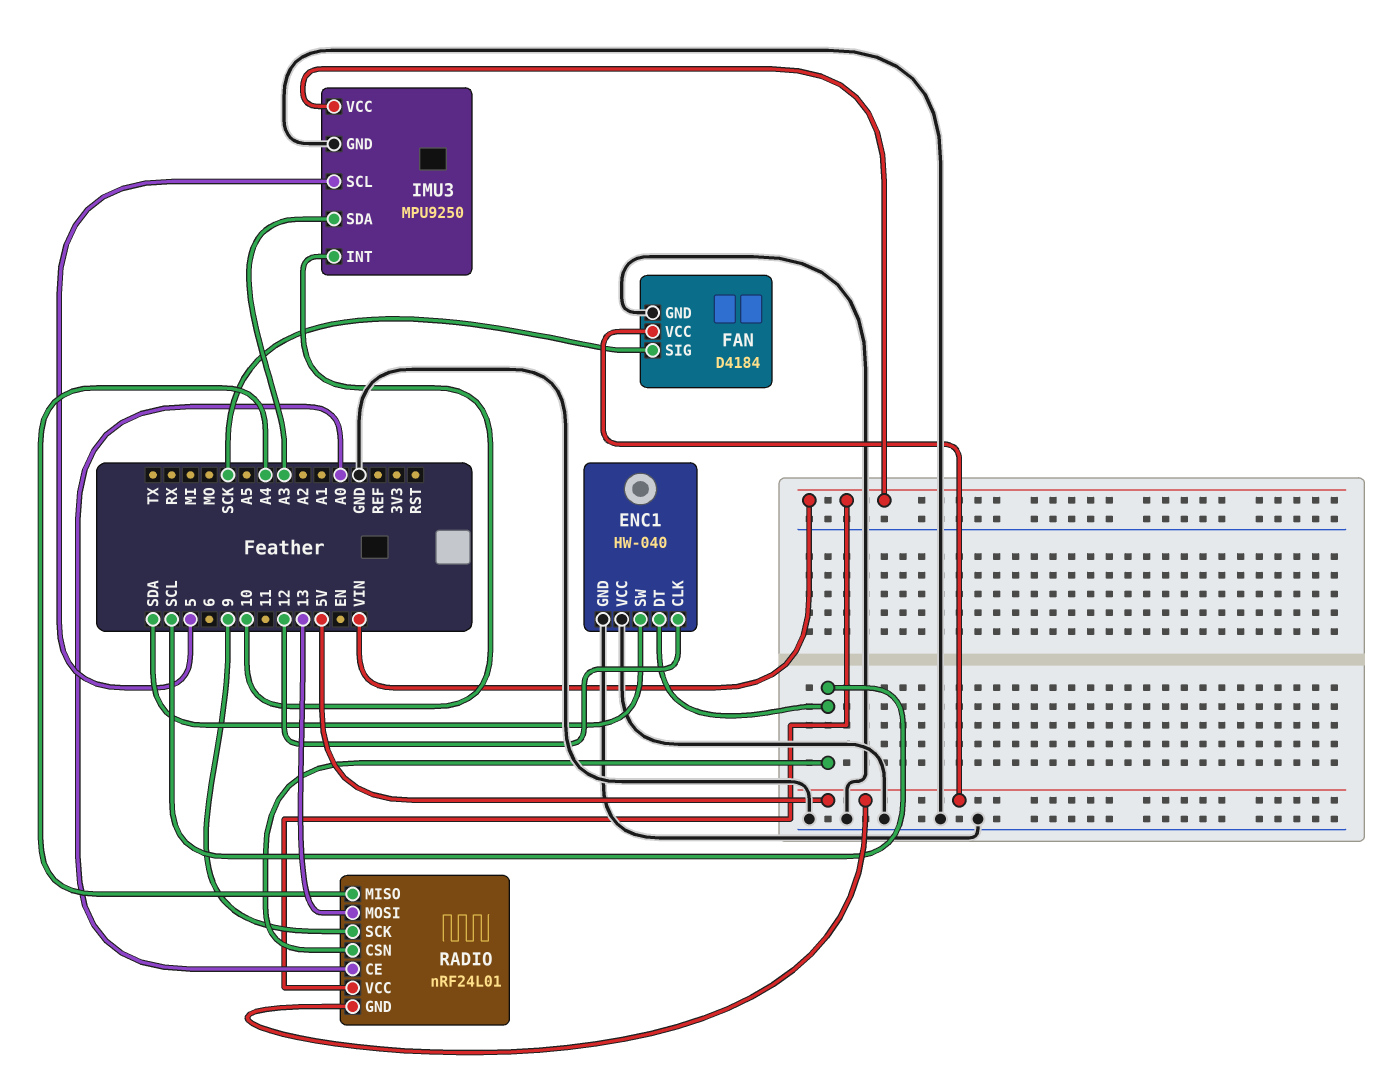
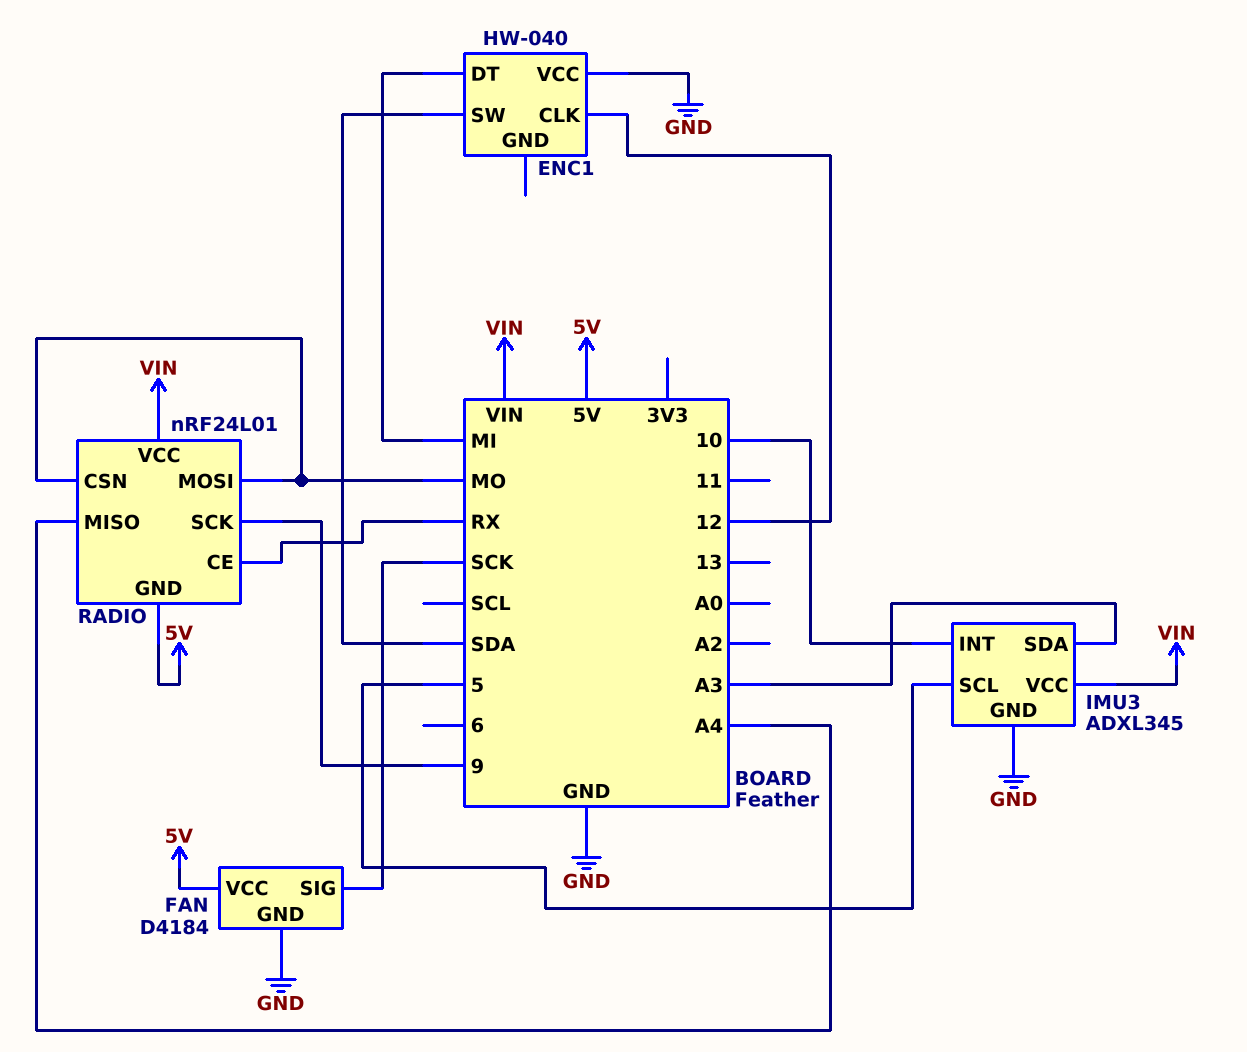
ENC1 pin DT: SCL -> MI
ENC1 pin GND: GND -> none
IMU3: MPU9250 -> ADXL345
RADIO pin CE: A0 -> RX
RADIO pin CSN: SCL -> MO
RADIO pin MOSI: 13 -> MO

